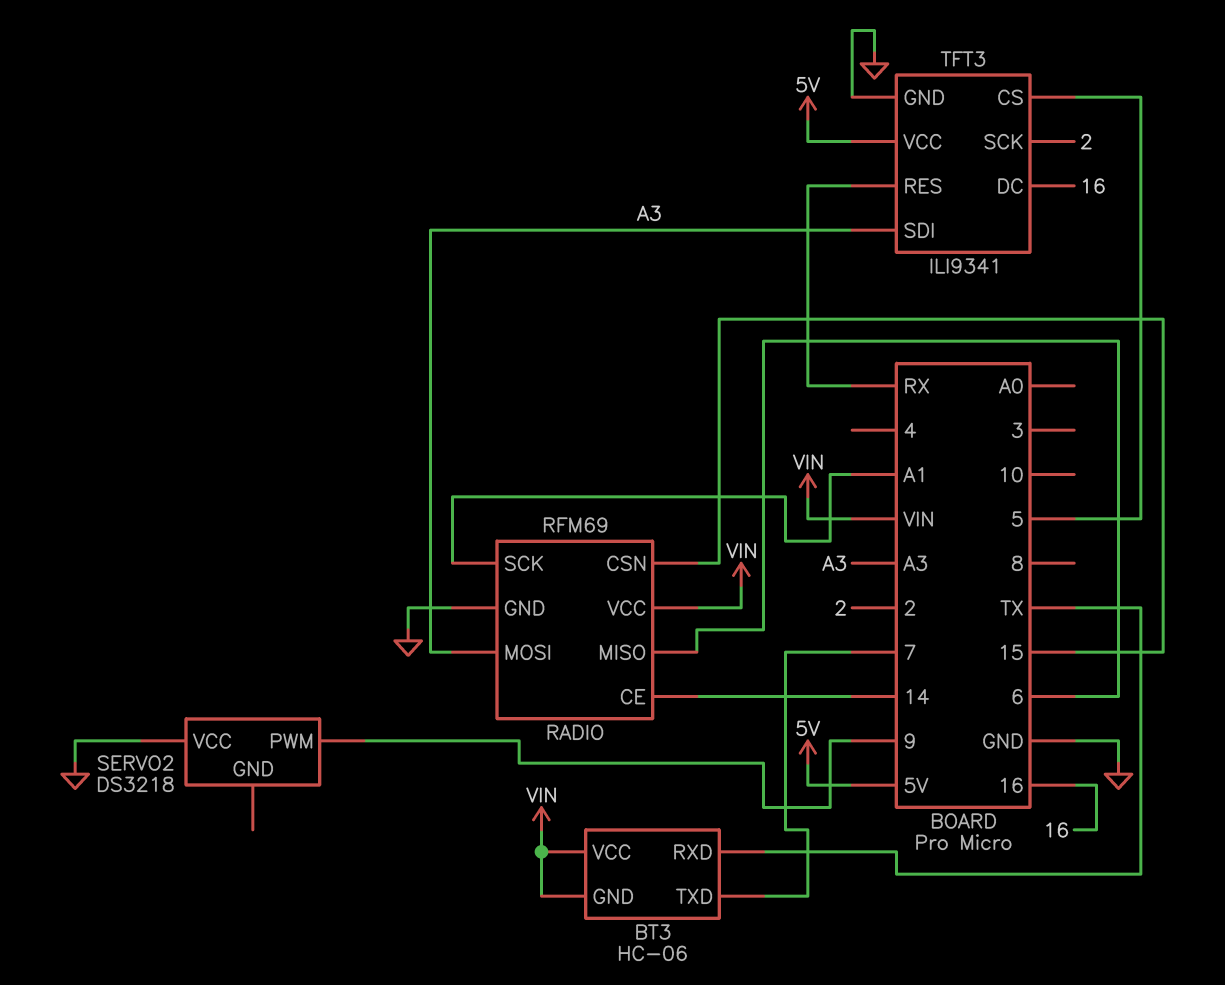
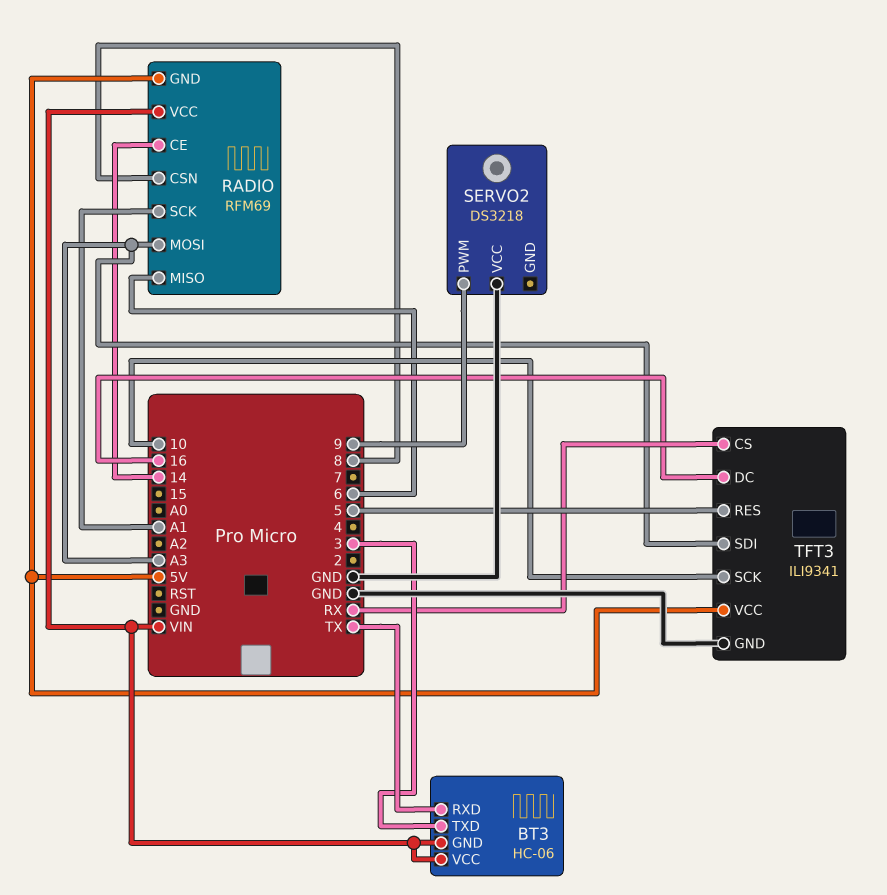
BT3 pin TXD: 7 -> 3
RADIO pin CSN: 15 -> 8
RADIO pin GND: GND -> 5V
TFT3 pin CS: 5 -> RX
TFT3 pin RES: RX -> 5
TFT3 pin SCK: 2 -> 10

